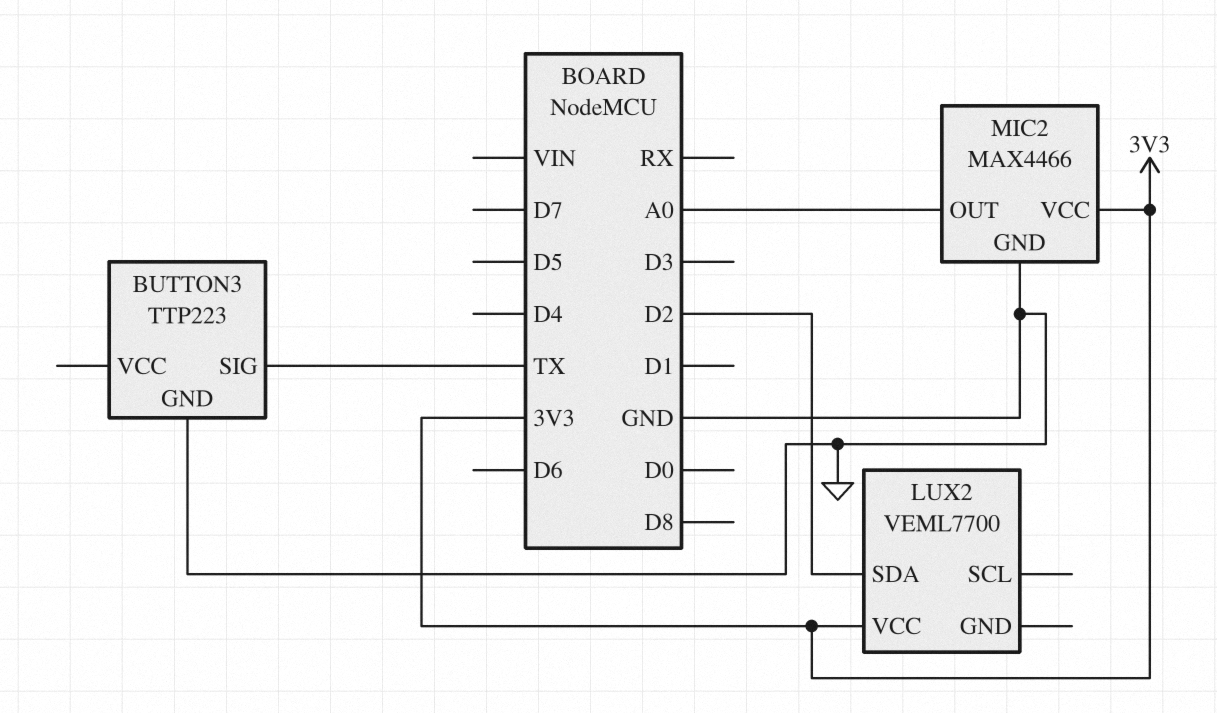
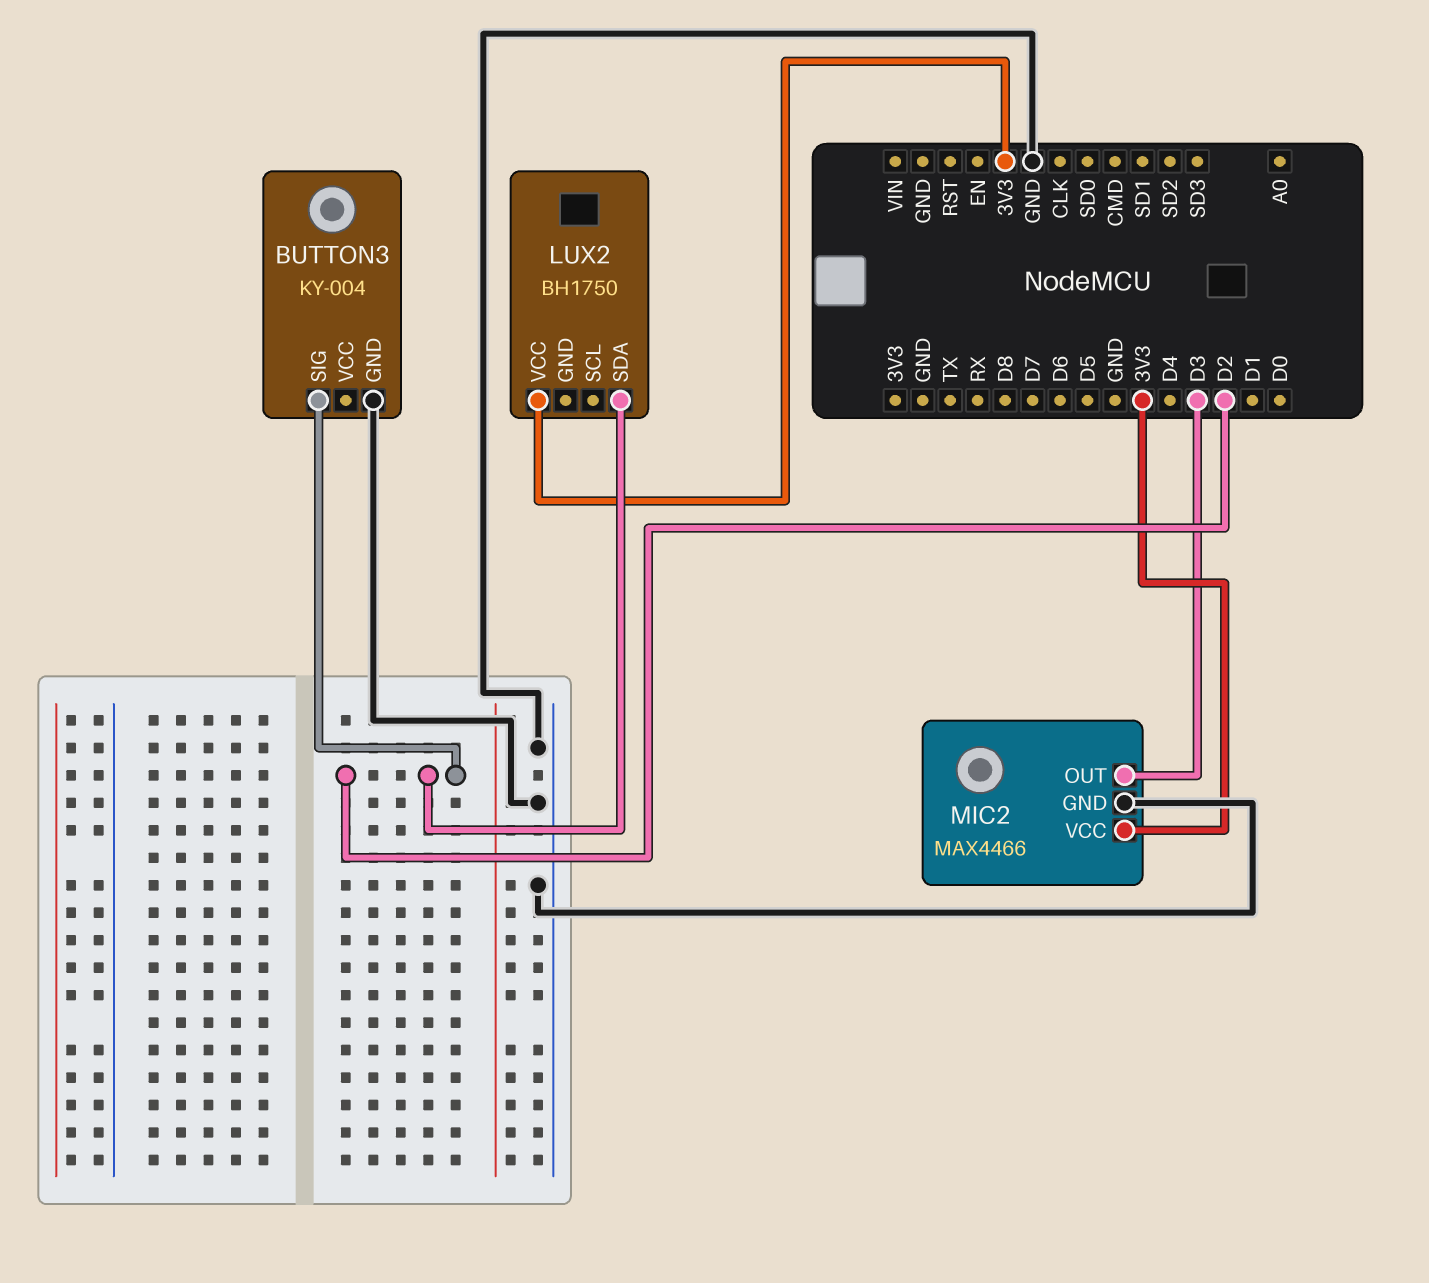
BUTTON3: TTP223 -> KY-004
BUTTON3 pin SIG: TX -> D2
LUX2: VEML7700 -> BH1750
MIC2 pin OUT: A0 -> D3

